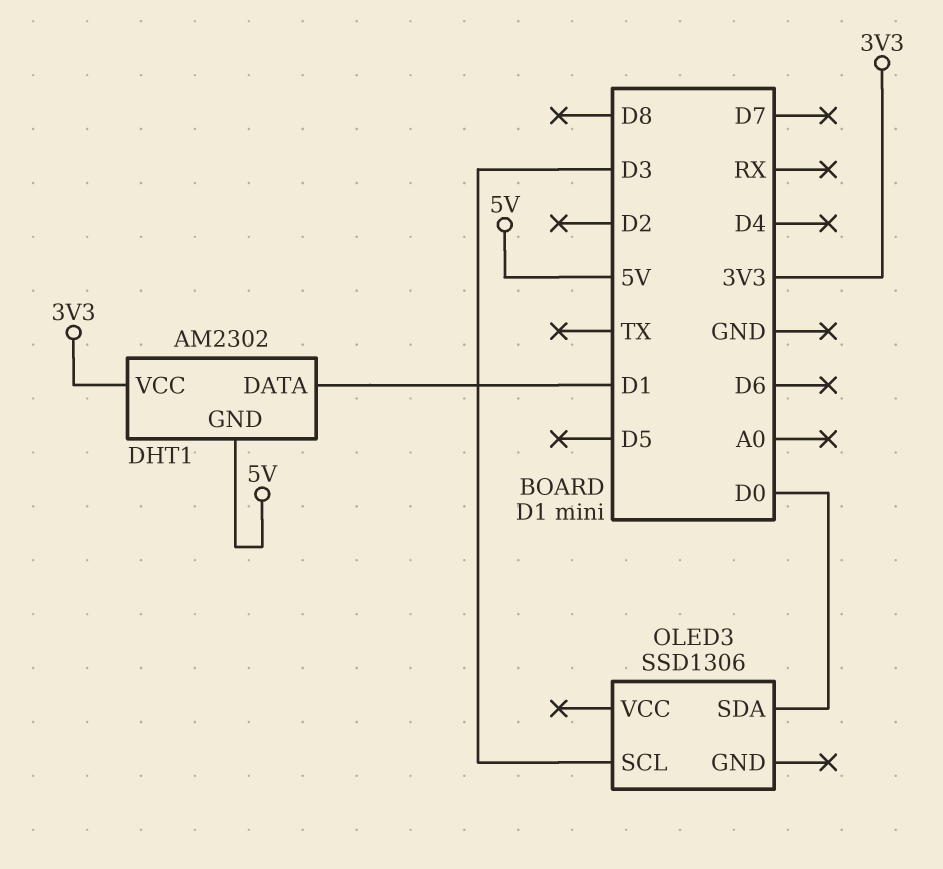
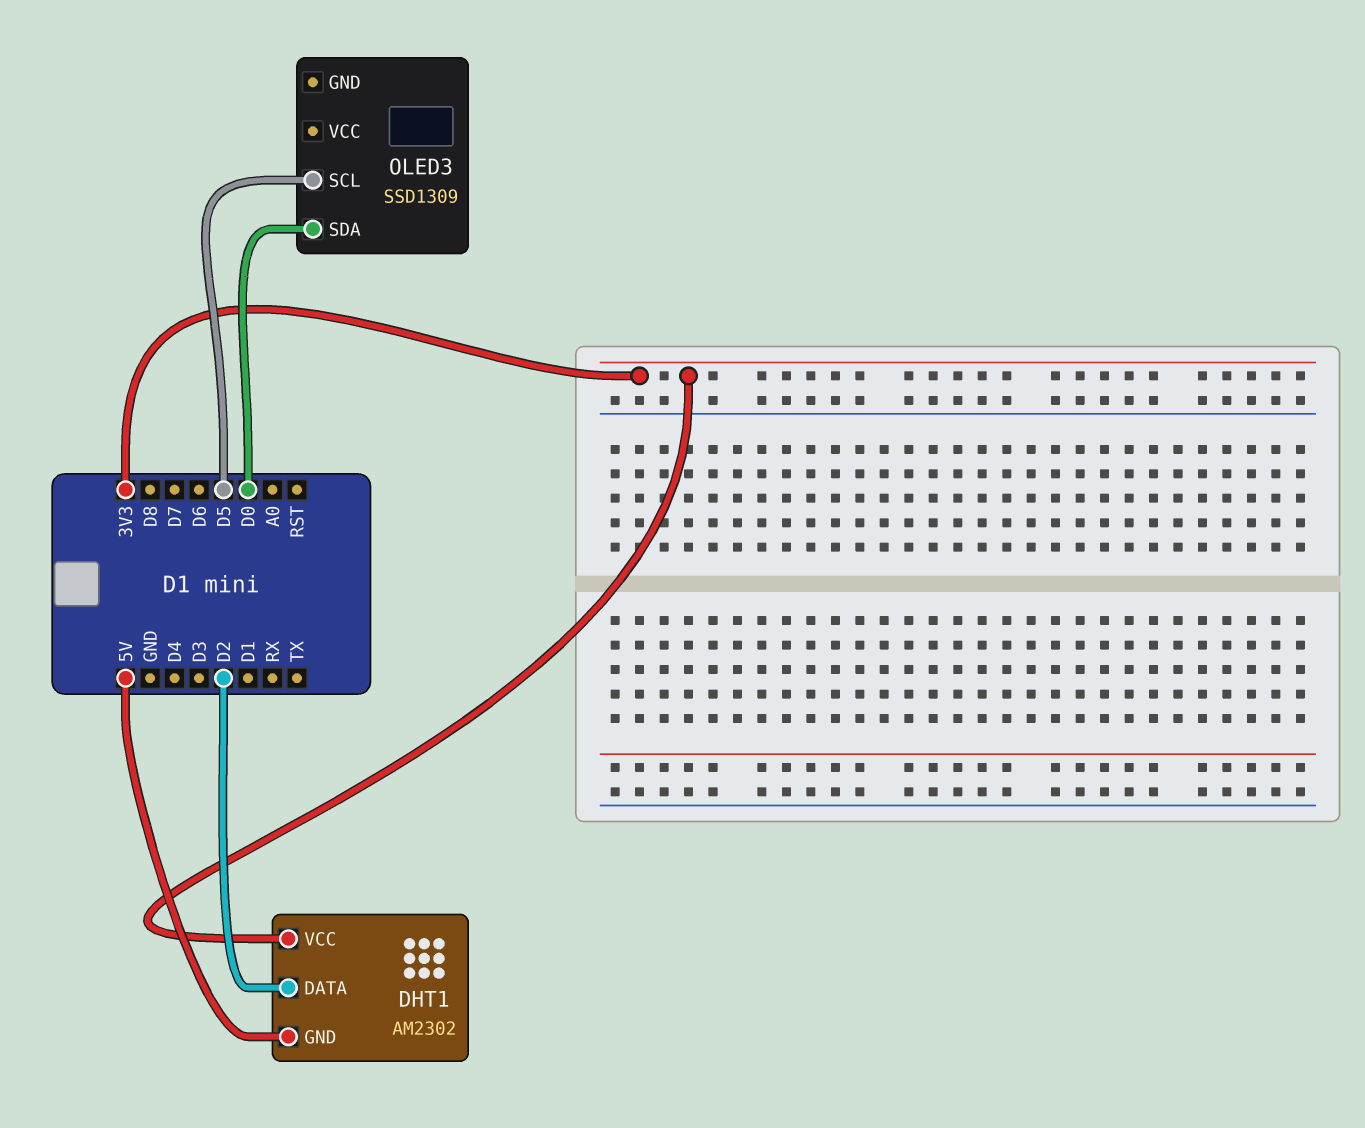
DHT1 pin DATA: D1 -> D2
OLED3: SSD1306 -> SSD1309
OLED3 pin SCL: D3 -> D5

